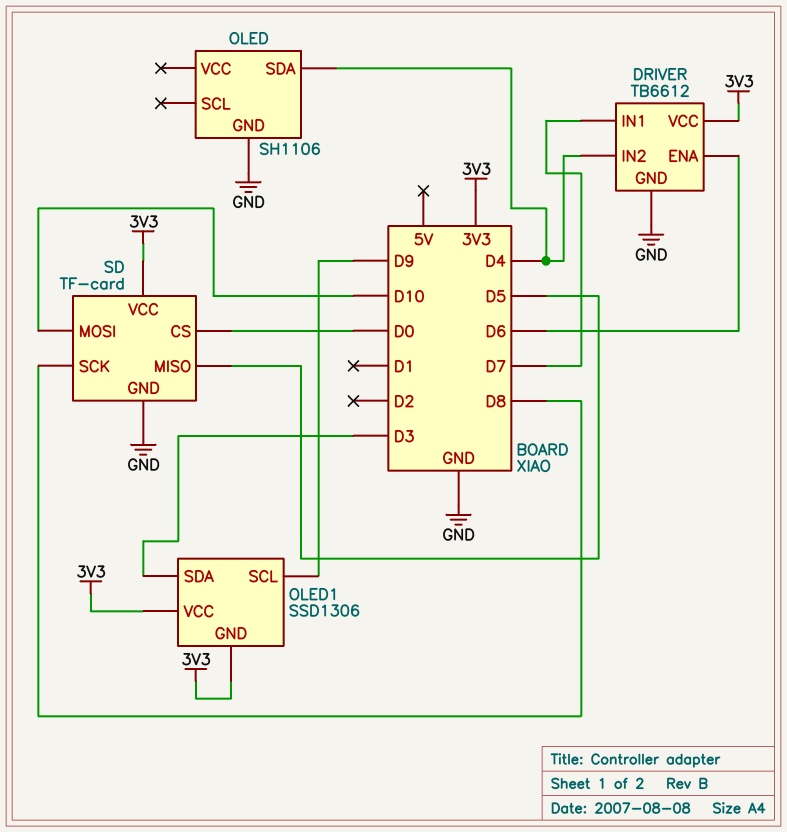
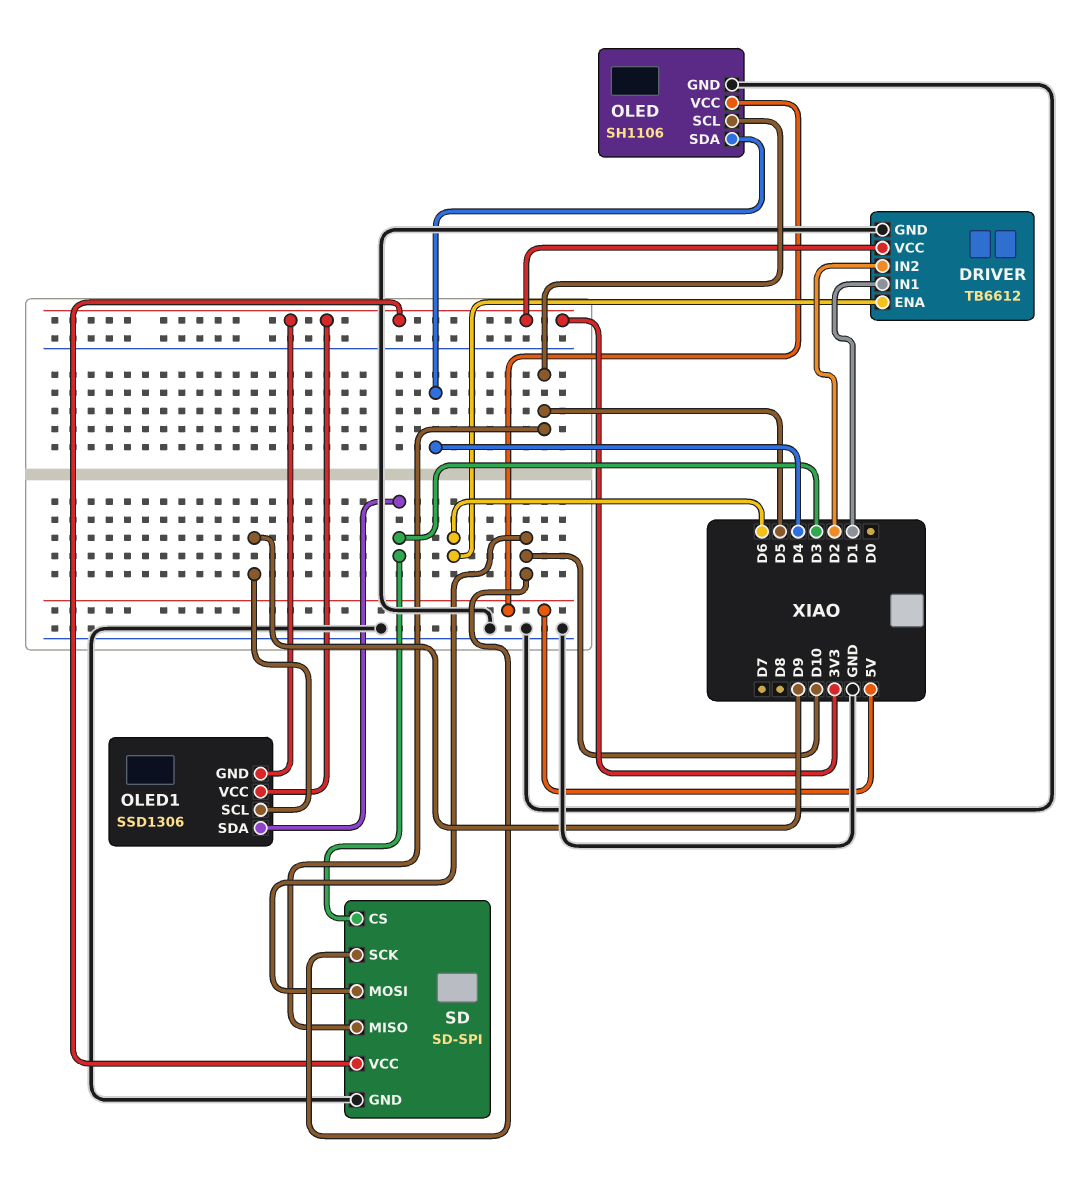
DRIVER pin IN1: D7 -> D1
DRIVER pin IN2: D4 -> D2
OLED pin SCL: none -> D5
OLED pin VCC: none -> 5V
SD: TF-card -> SD-SPI
SD pin CS: D0 -> D3
SD pin SCK: D8 -> D10

